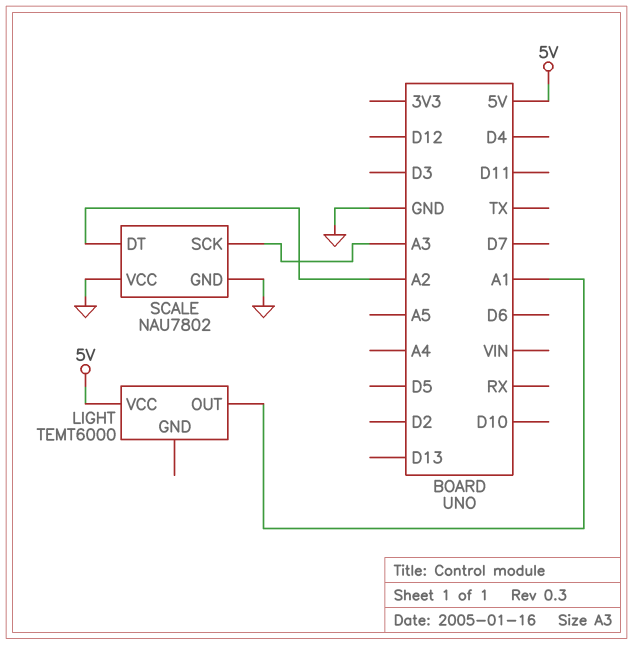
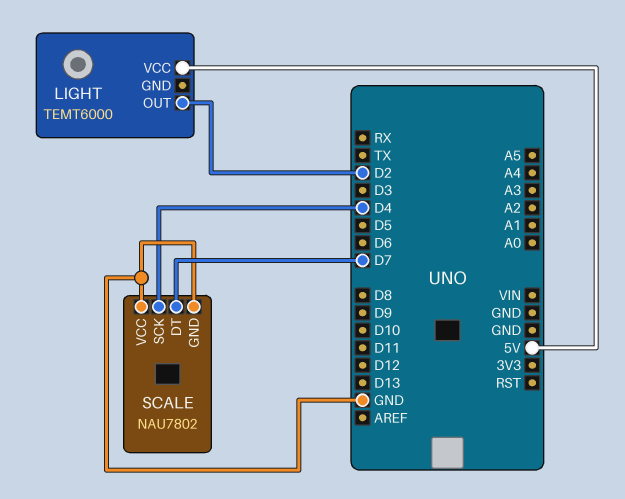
LIGHT pin OUT: A1 -> D2
SCALE pin DT: A2 -> D7
SCALE pin SCK: A3 -> D4

